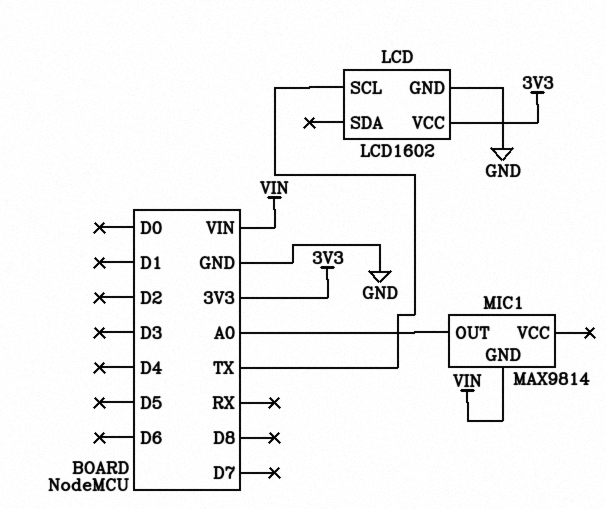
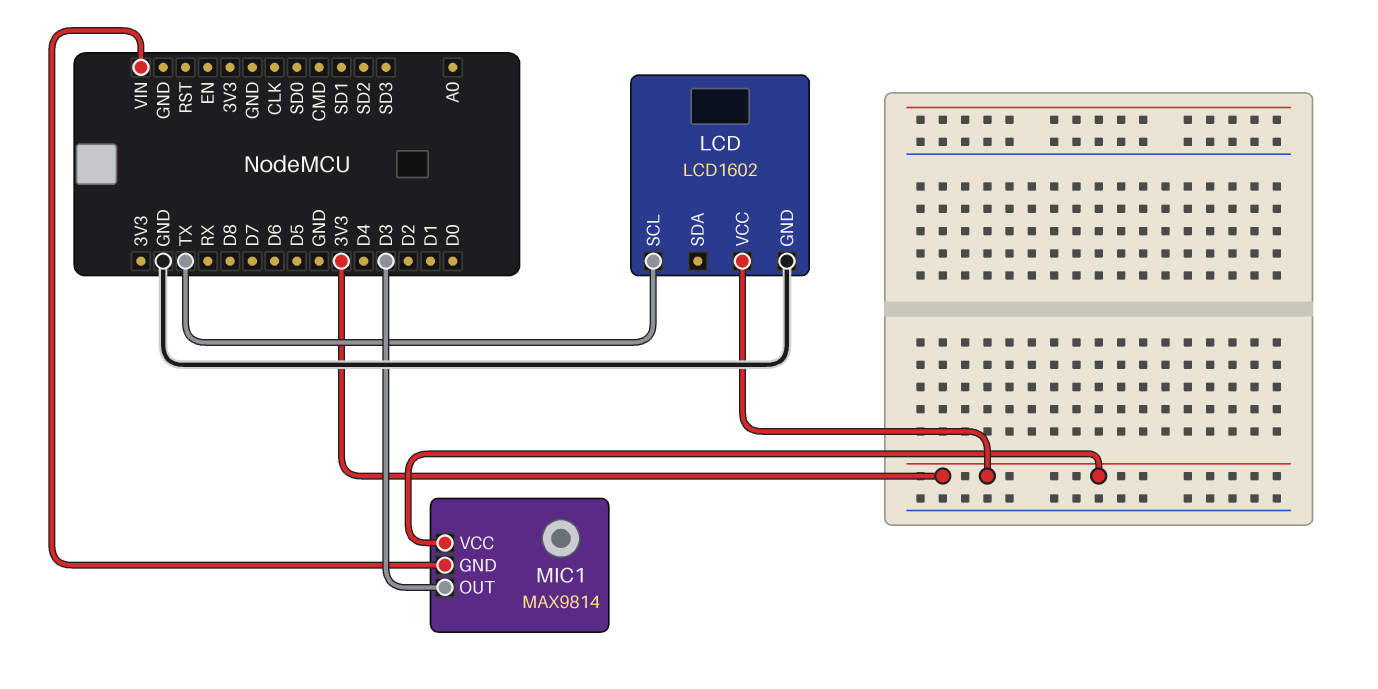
MIC1 pin OUT: A0 -> D3
MIC1 pin VCC: none -> 3V3

